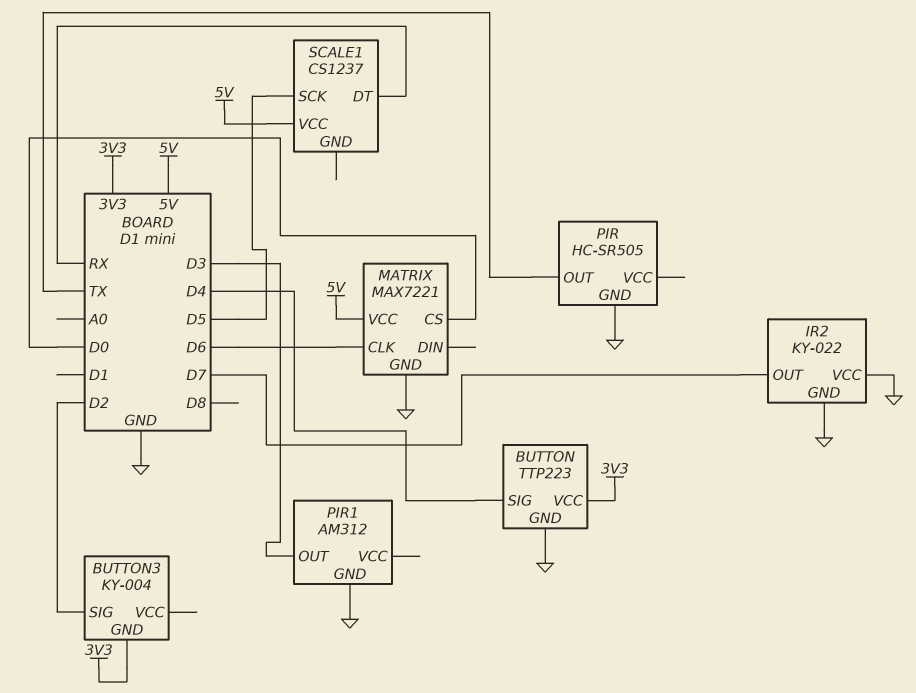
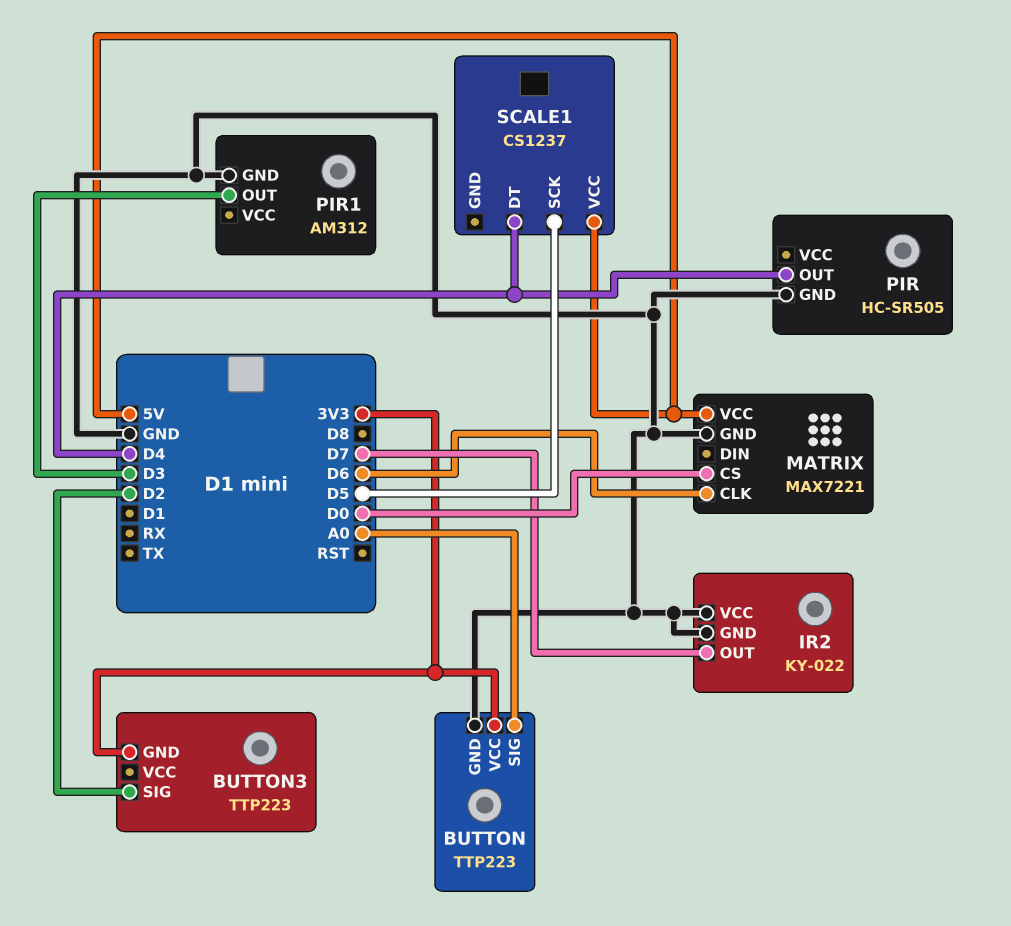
BUTTON pin SIG: D4 -> A0
BUTTON3: KY-004 -> TTP223
PIR pin OUT: TX -> D4
SCALE1 pin DT: RX -> D4

